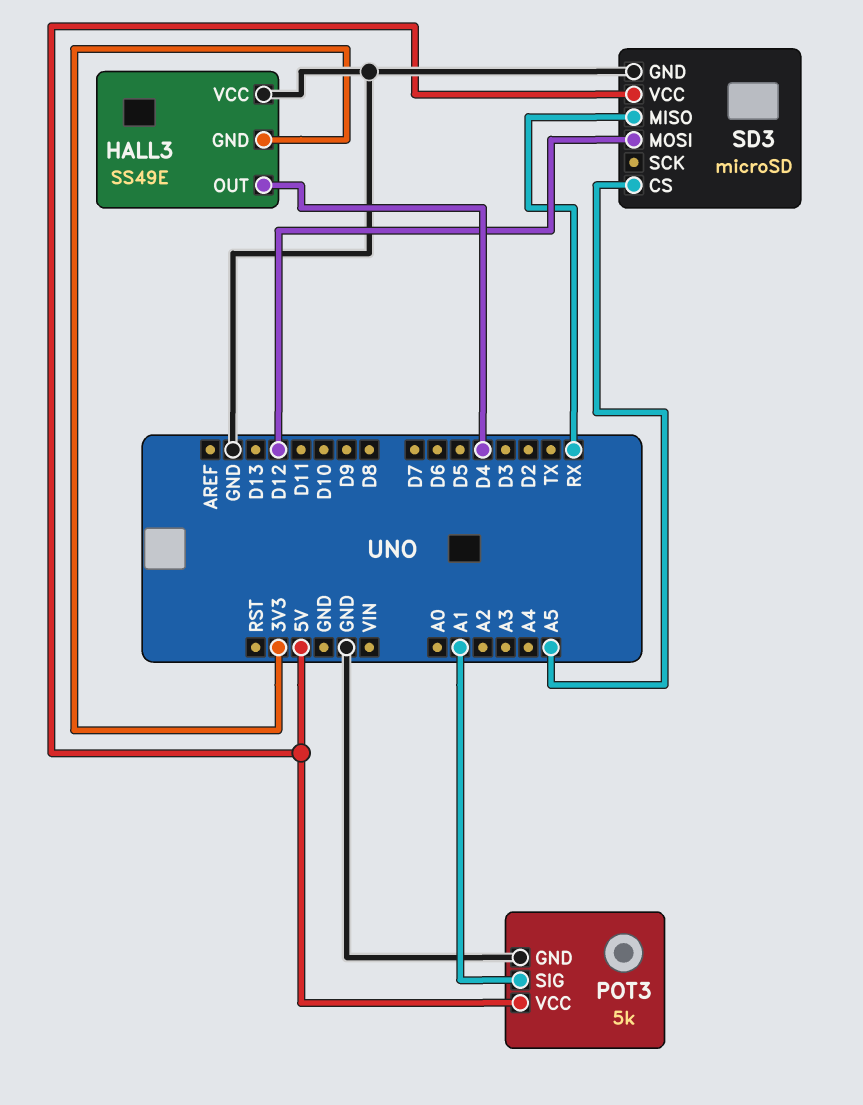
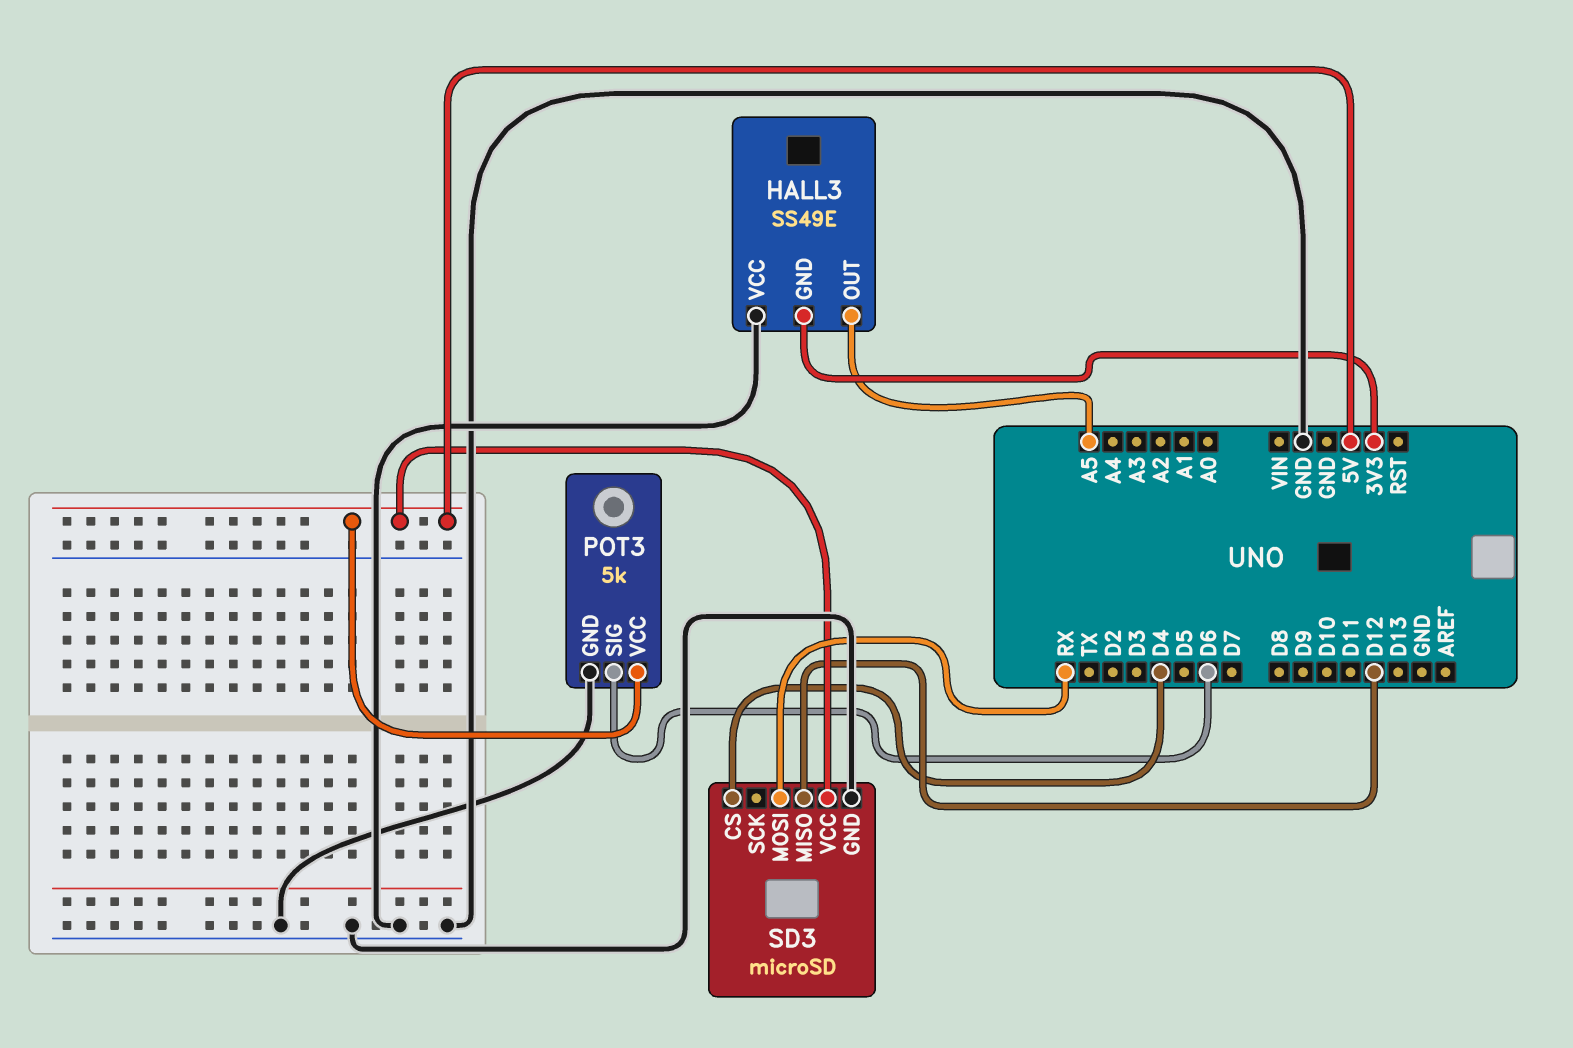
HALL3 pin OUT: D4 -> A5
POT3 pin SIG: A1 -> D6
SD3 pin CS: A5 -> D4
SD3 pin MISO: RX -> D12
SD3 pin MOSI: D12 -> RX

